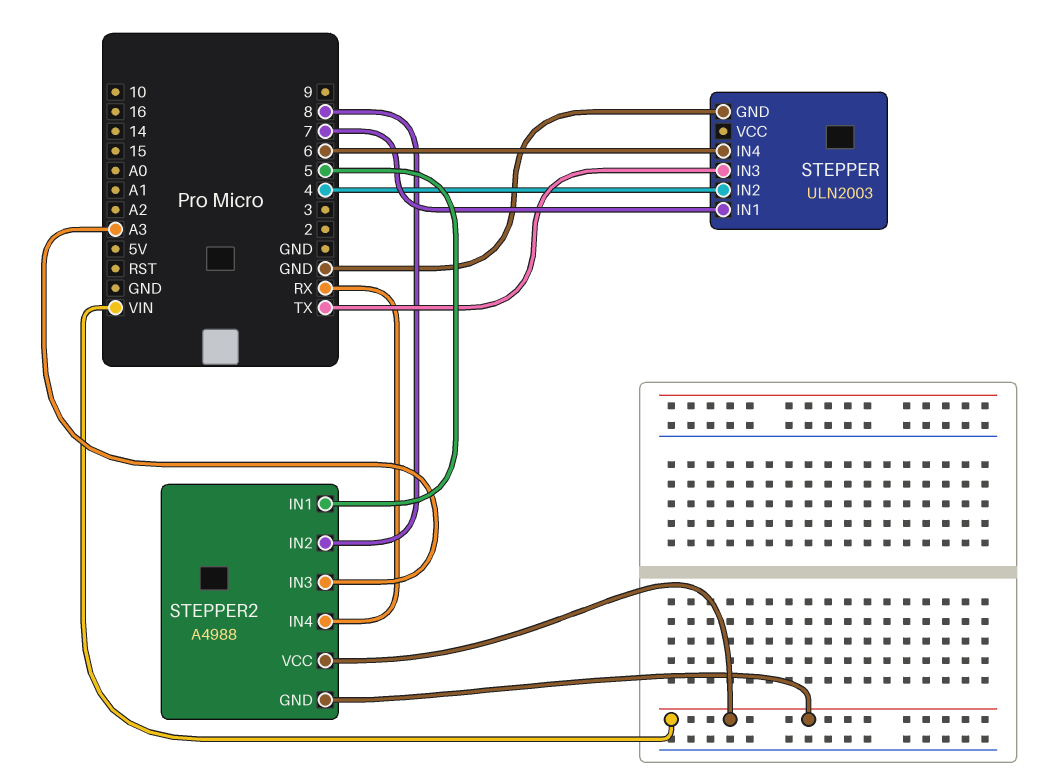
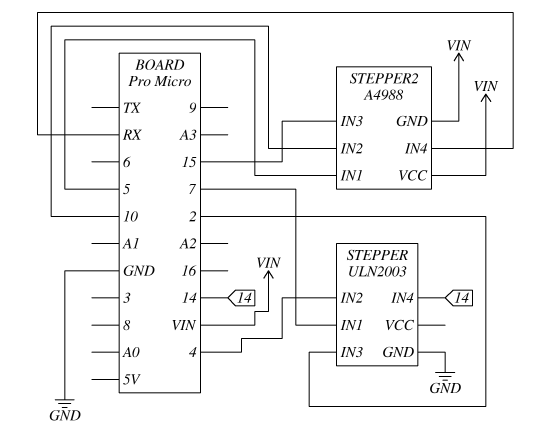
STEPPER pin IN3: TX -> 2
STEPPER pin IN4: 6 -> 14
STEPPER2 pin IN2: 8 -> 10
STEPPER2 pin IN3: A3 -> 15

